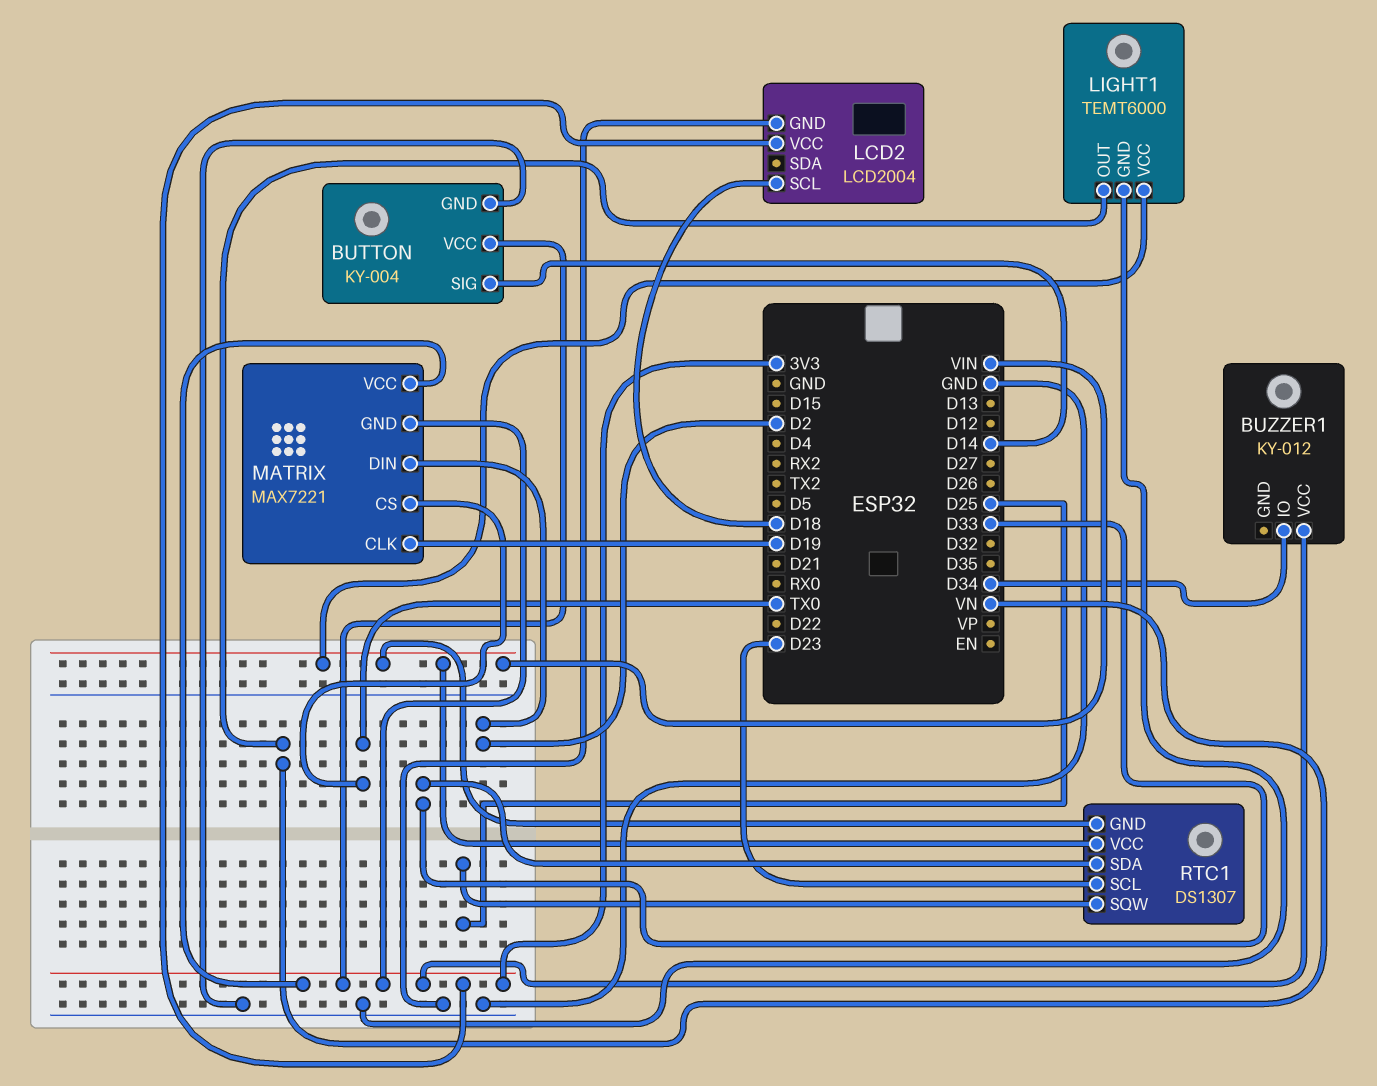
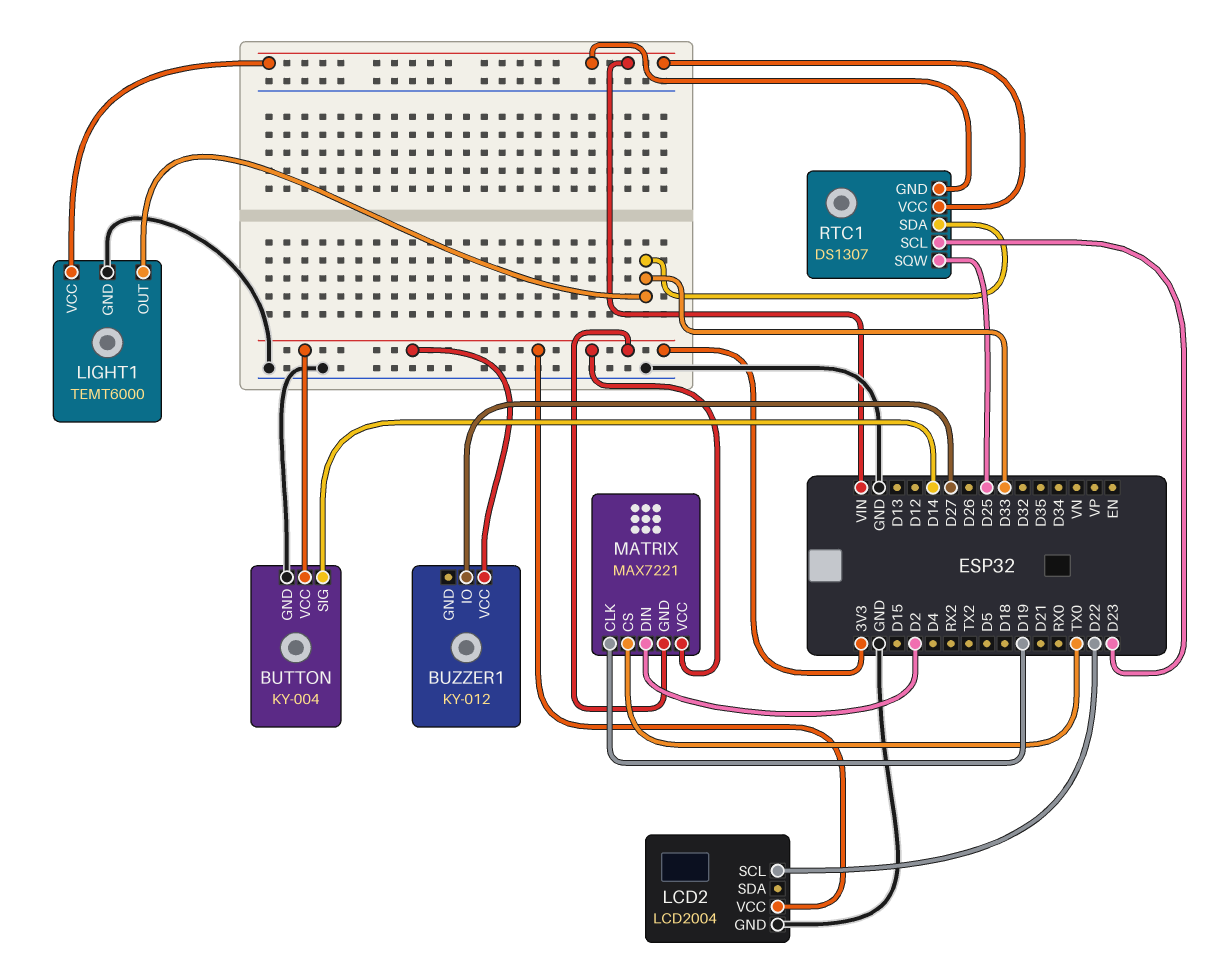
BUZZER1 pin IO: D34 -> D27
LCD2 pin SCL: D18 -> D22
LIGHT1 pin OUT: VN -> D33

